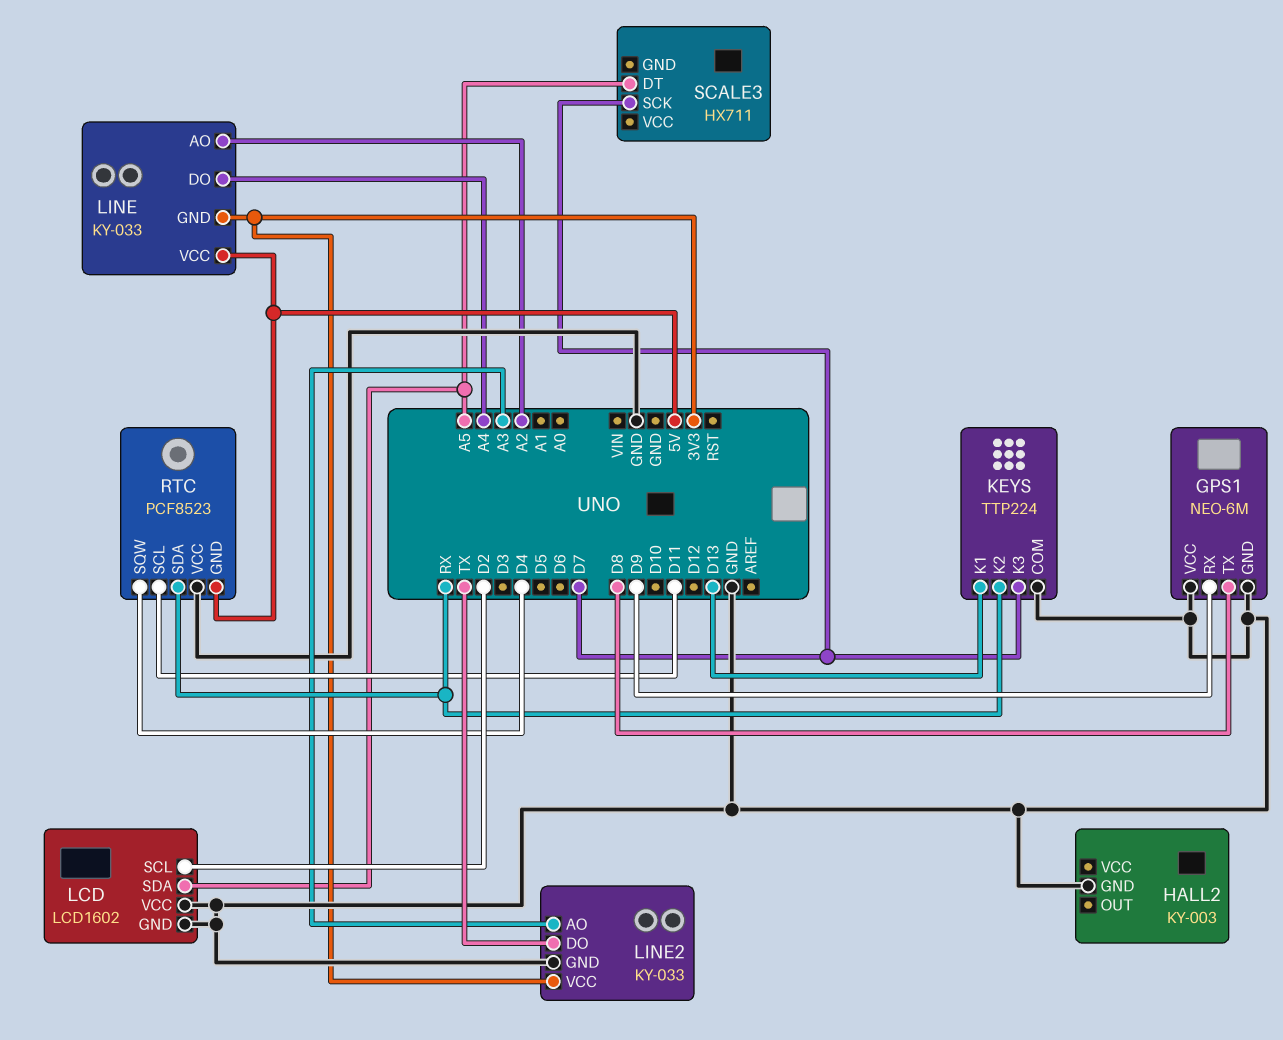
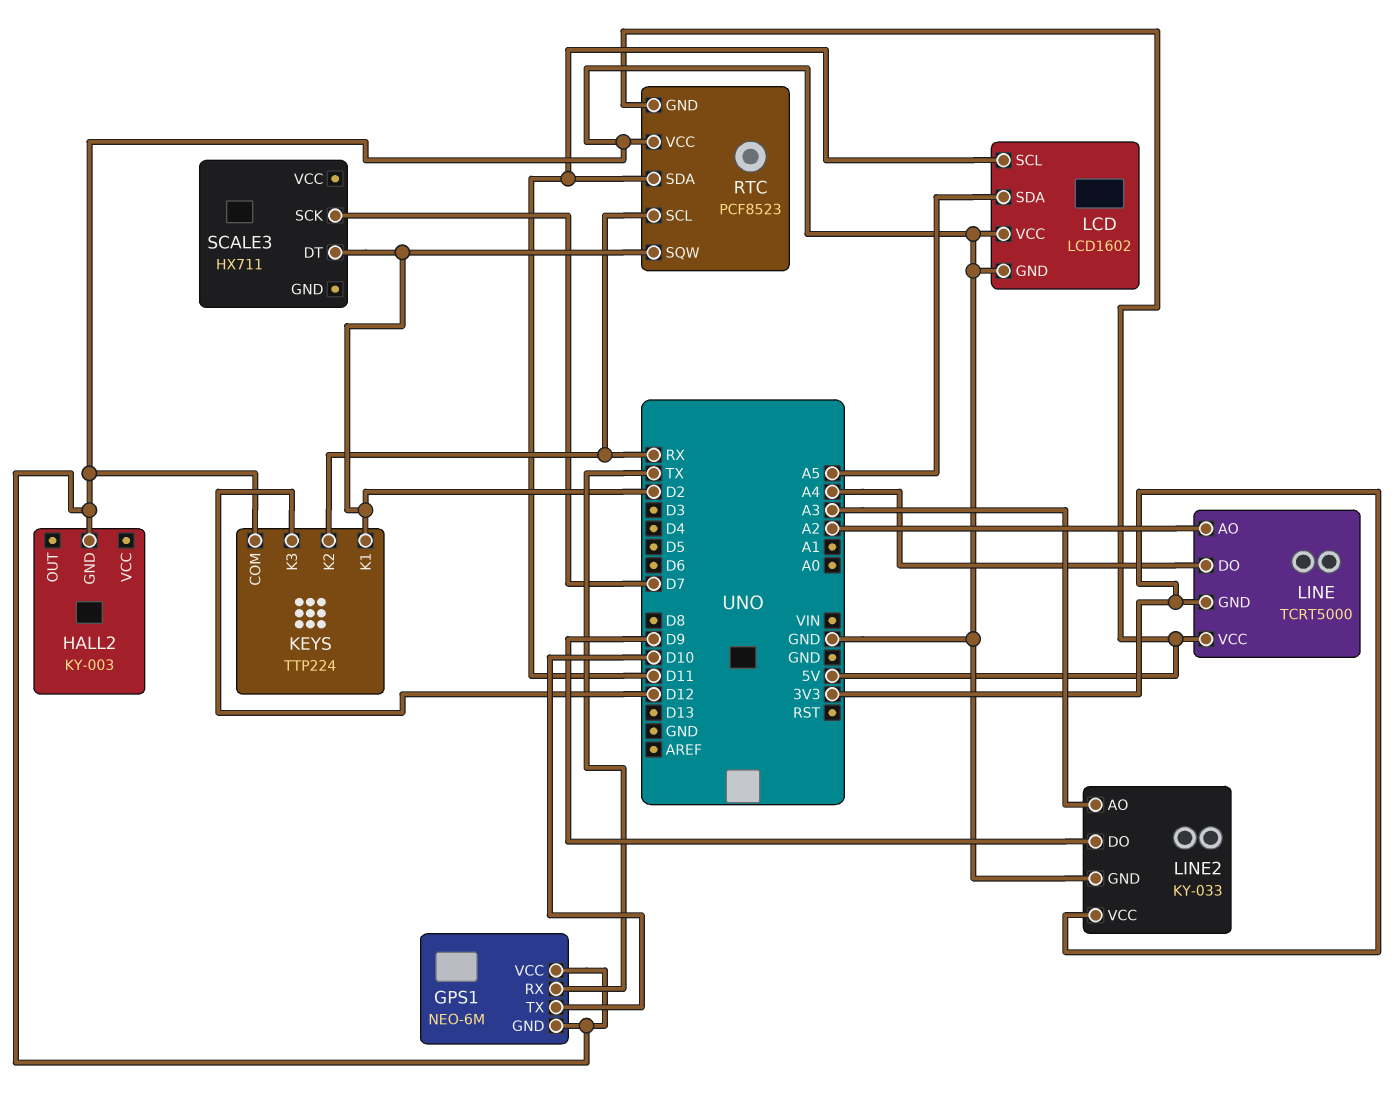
GPS1 pin RX: D9 -> TX
GPS1 pin TX: D8 -> D10
KEYS pin K1: D13 -> D2
KEYS pin K3: D7 -> D12
LCD pin SCL: D2 -> D11
LINE: KY-033 -> TCRT5000
LINE2 pin DO: TX -> D9
RTC pin SCL: D11 -> RX
RTC pin SDA: RX -> D11
RTC pin SQW: D4 -> D2
SCALE3 pin DT: A5 -> D2

